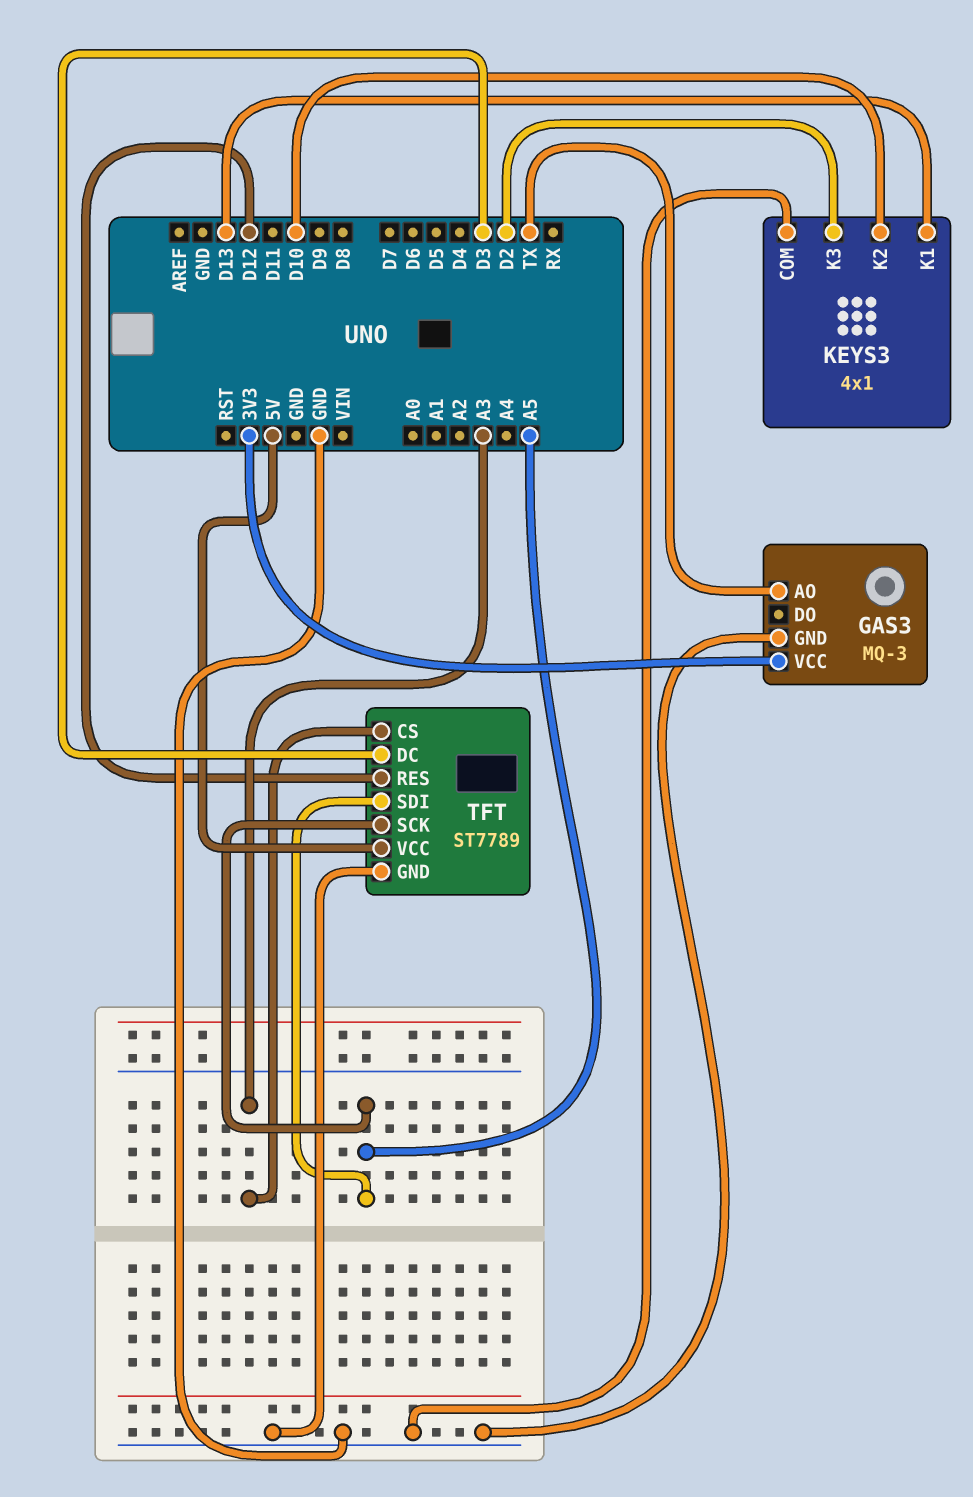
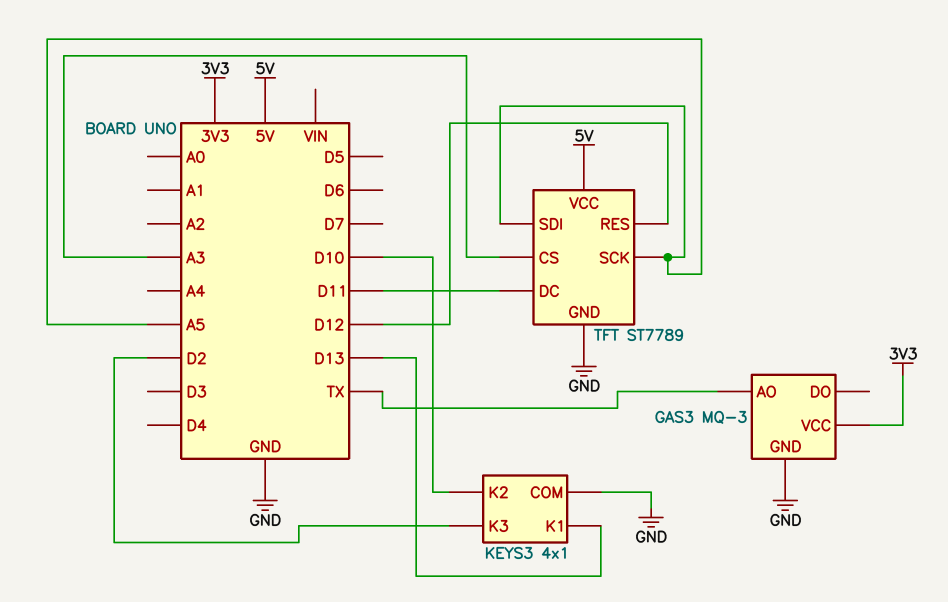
TFT pin DC: D3 -> D11

